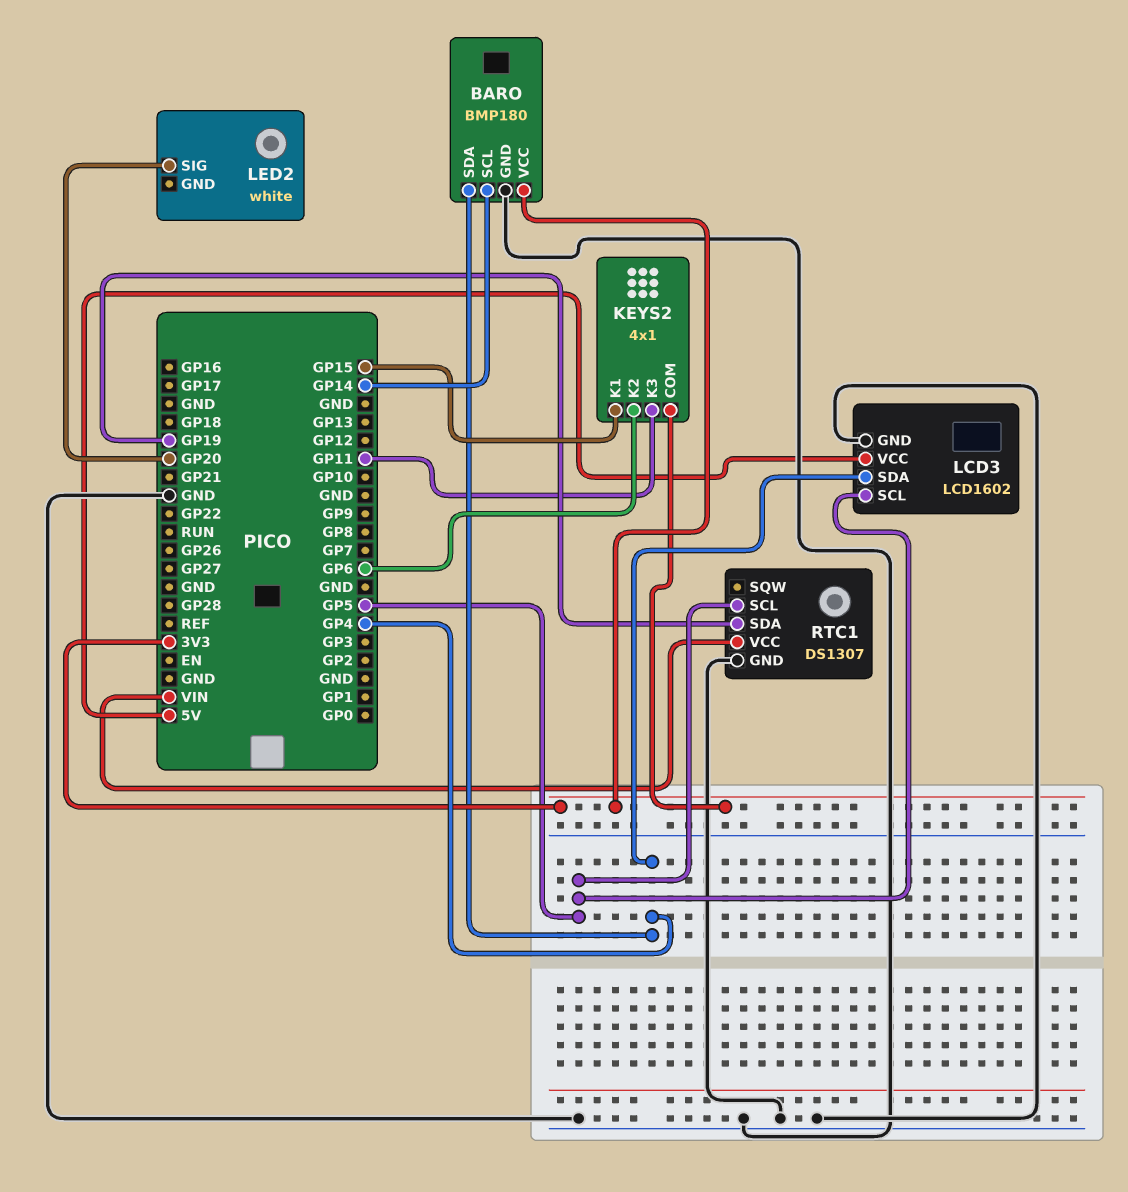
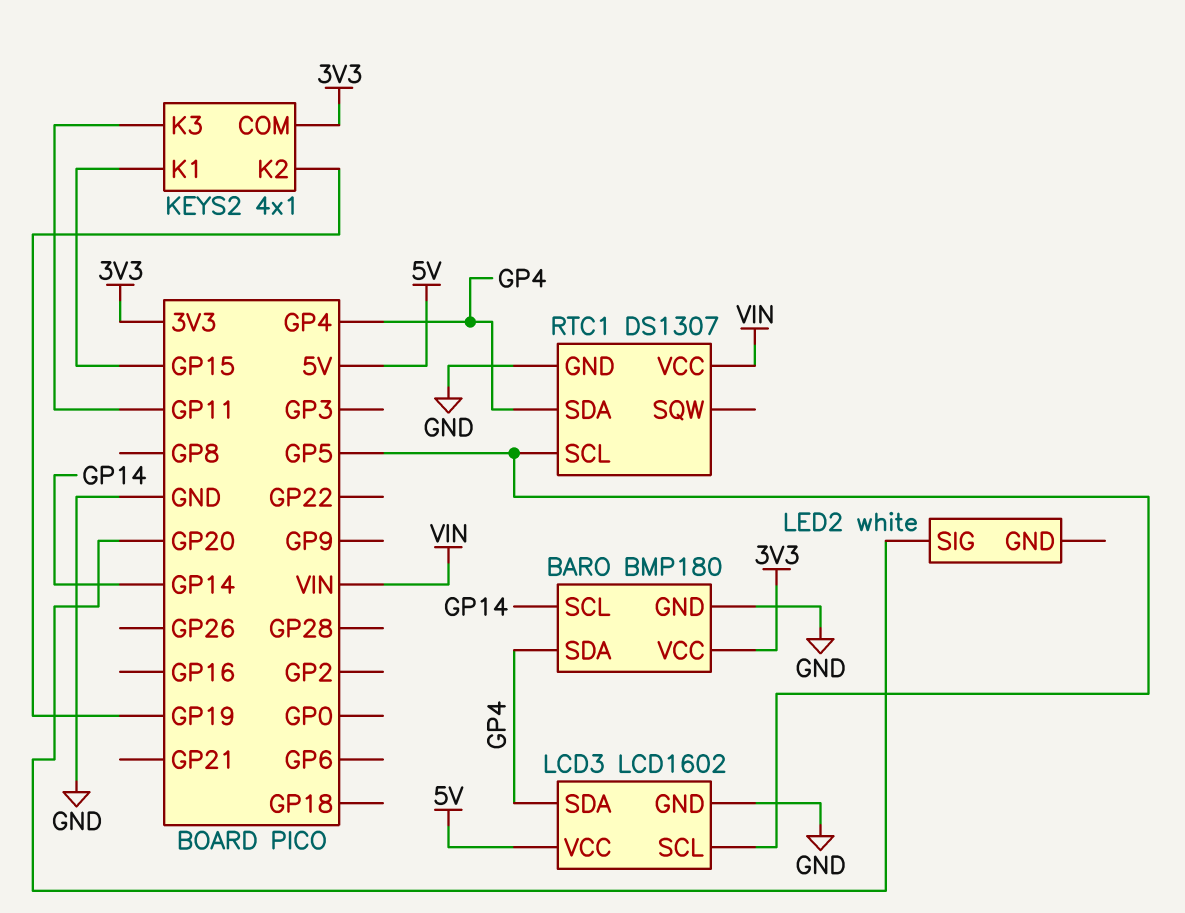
KEYS2 pin K2: GP6 -> GP19
RTC1 pin SDA: GP19 -> GP4

